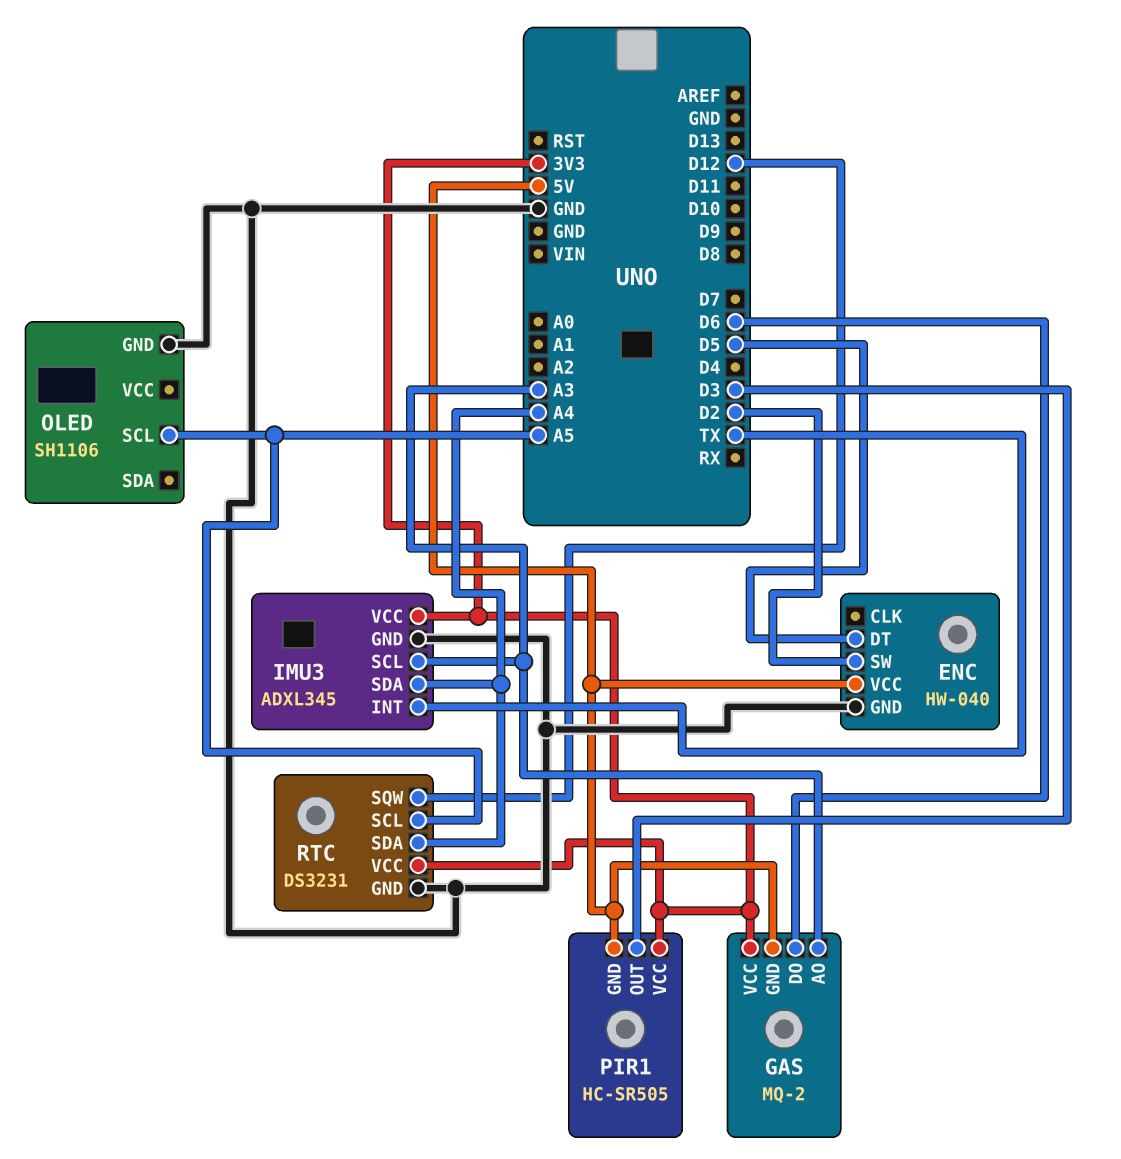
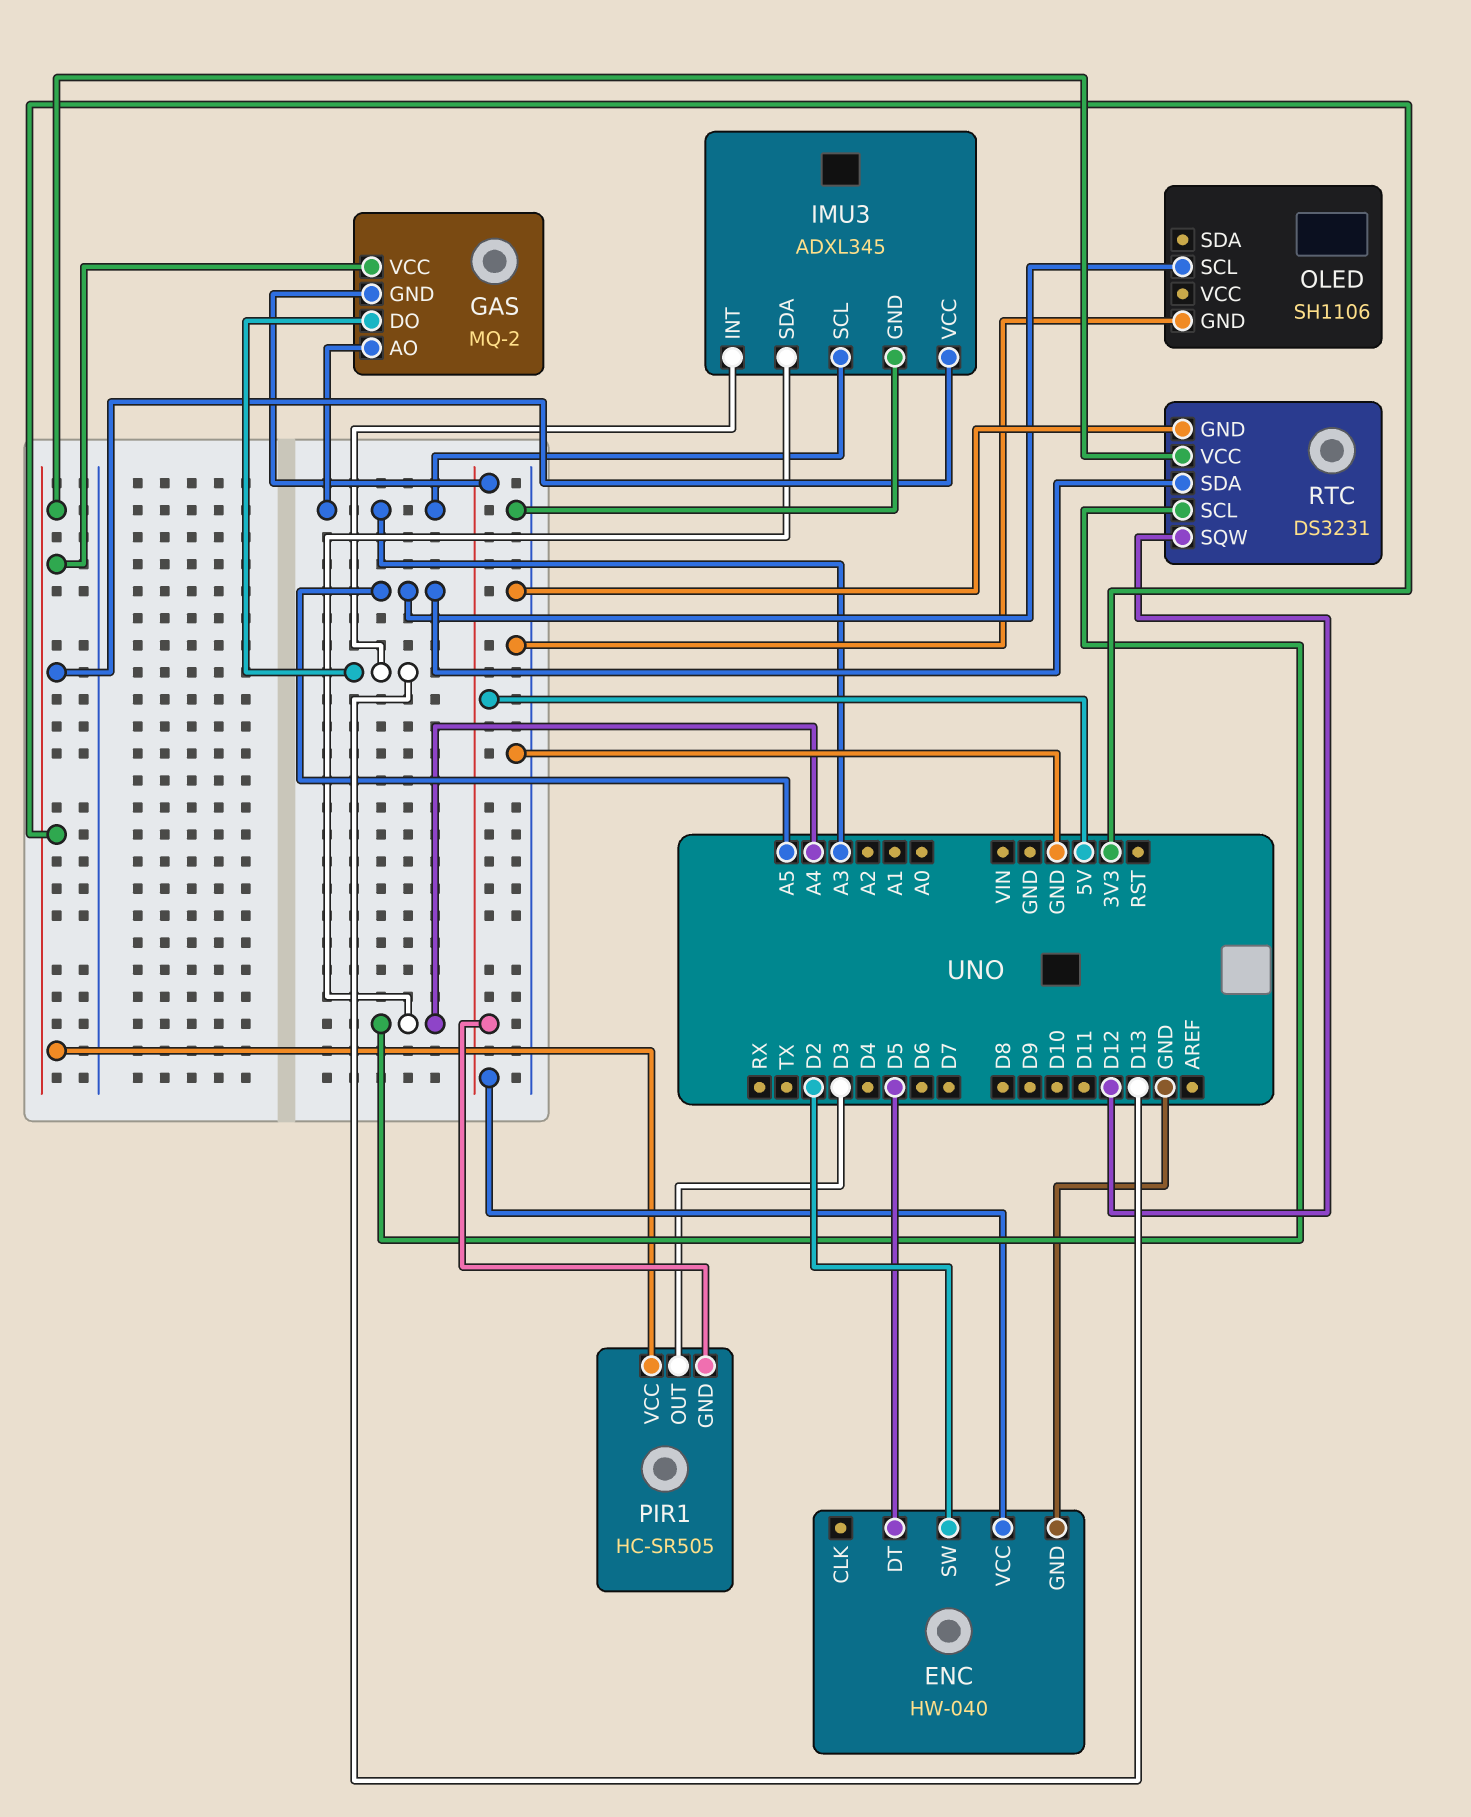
GAS pin DO: D6 -> D13
IMU3 pin INT: TX -> D13
RTC pin SCL: A5 -> A4
RTC pin SDA: A4 -> A5

